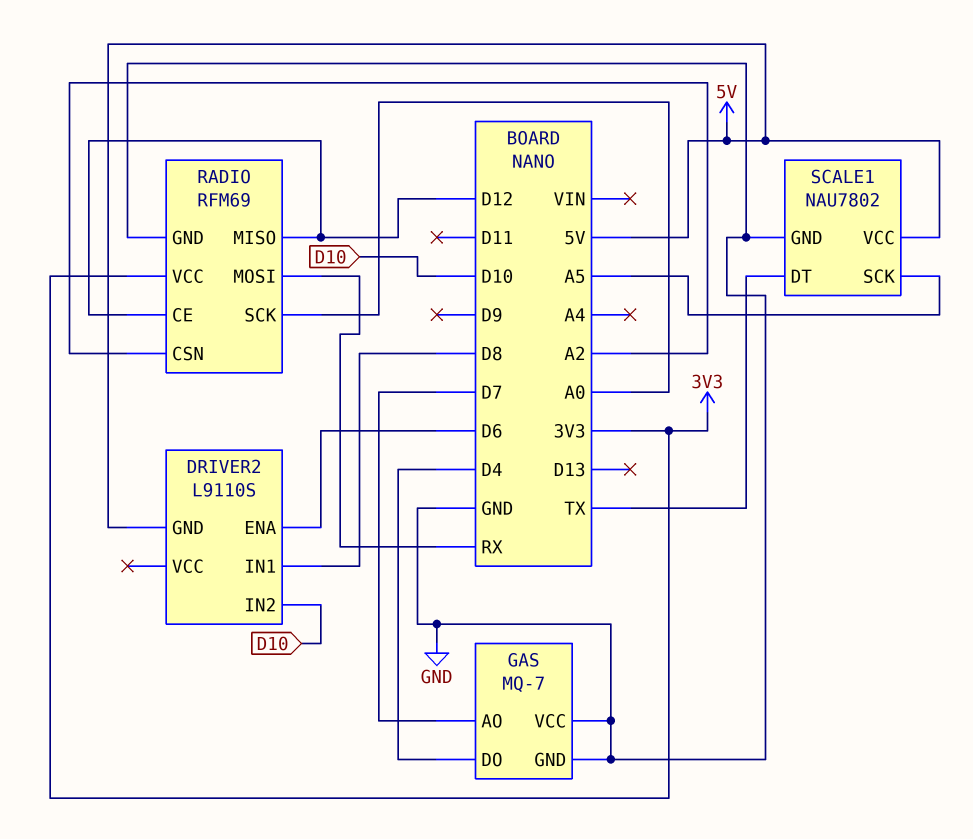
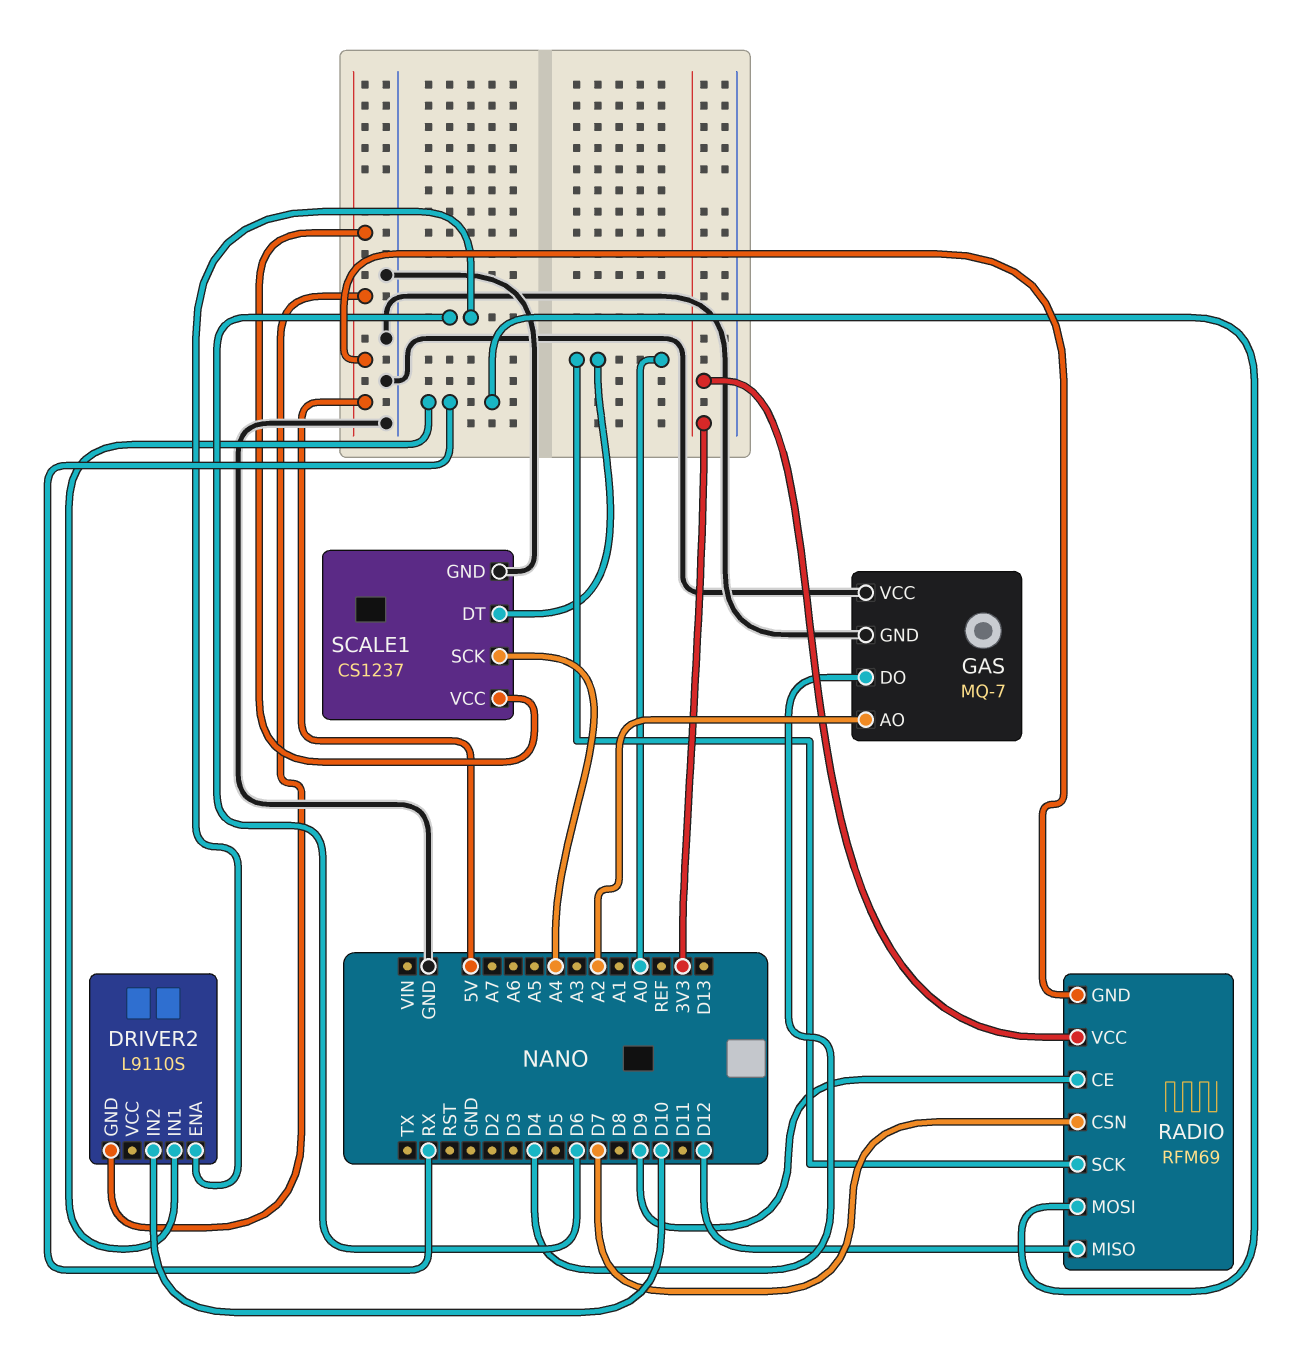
DRIVER2 pin IN1: D8 -> RX
GAS pin AO: D7 -> A2
RADIO pin CE: D12 -> D9
RADIO pin CSN: A2 -> D7
RADIO pin GND: GND -> 5V
SCALE1: NAU7802 -> CS1237
SCALE1 pin DT: TX -> A0
SCALE1 pin SCK: A5 -> A4

